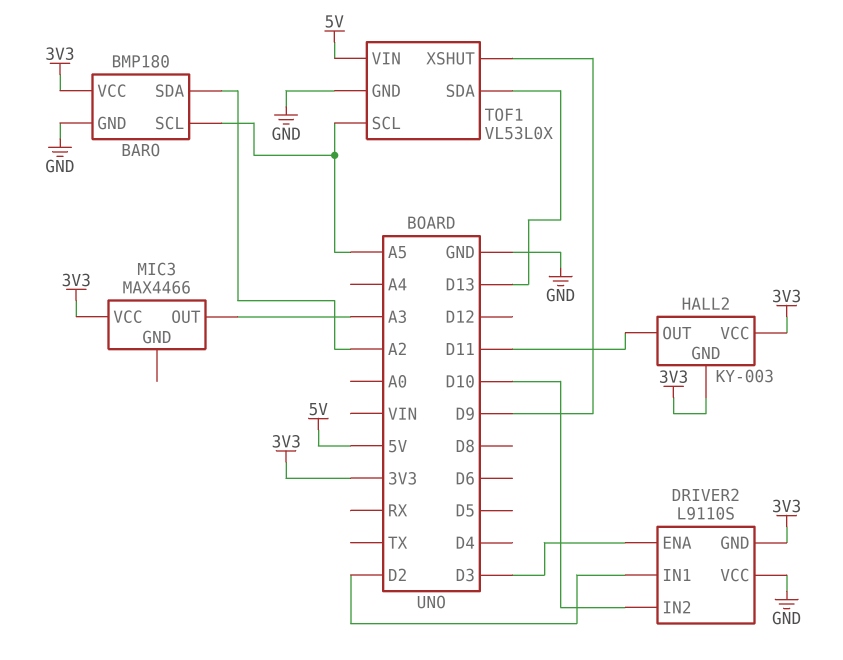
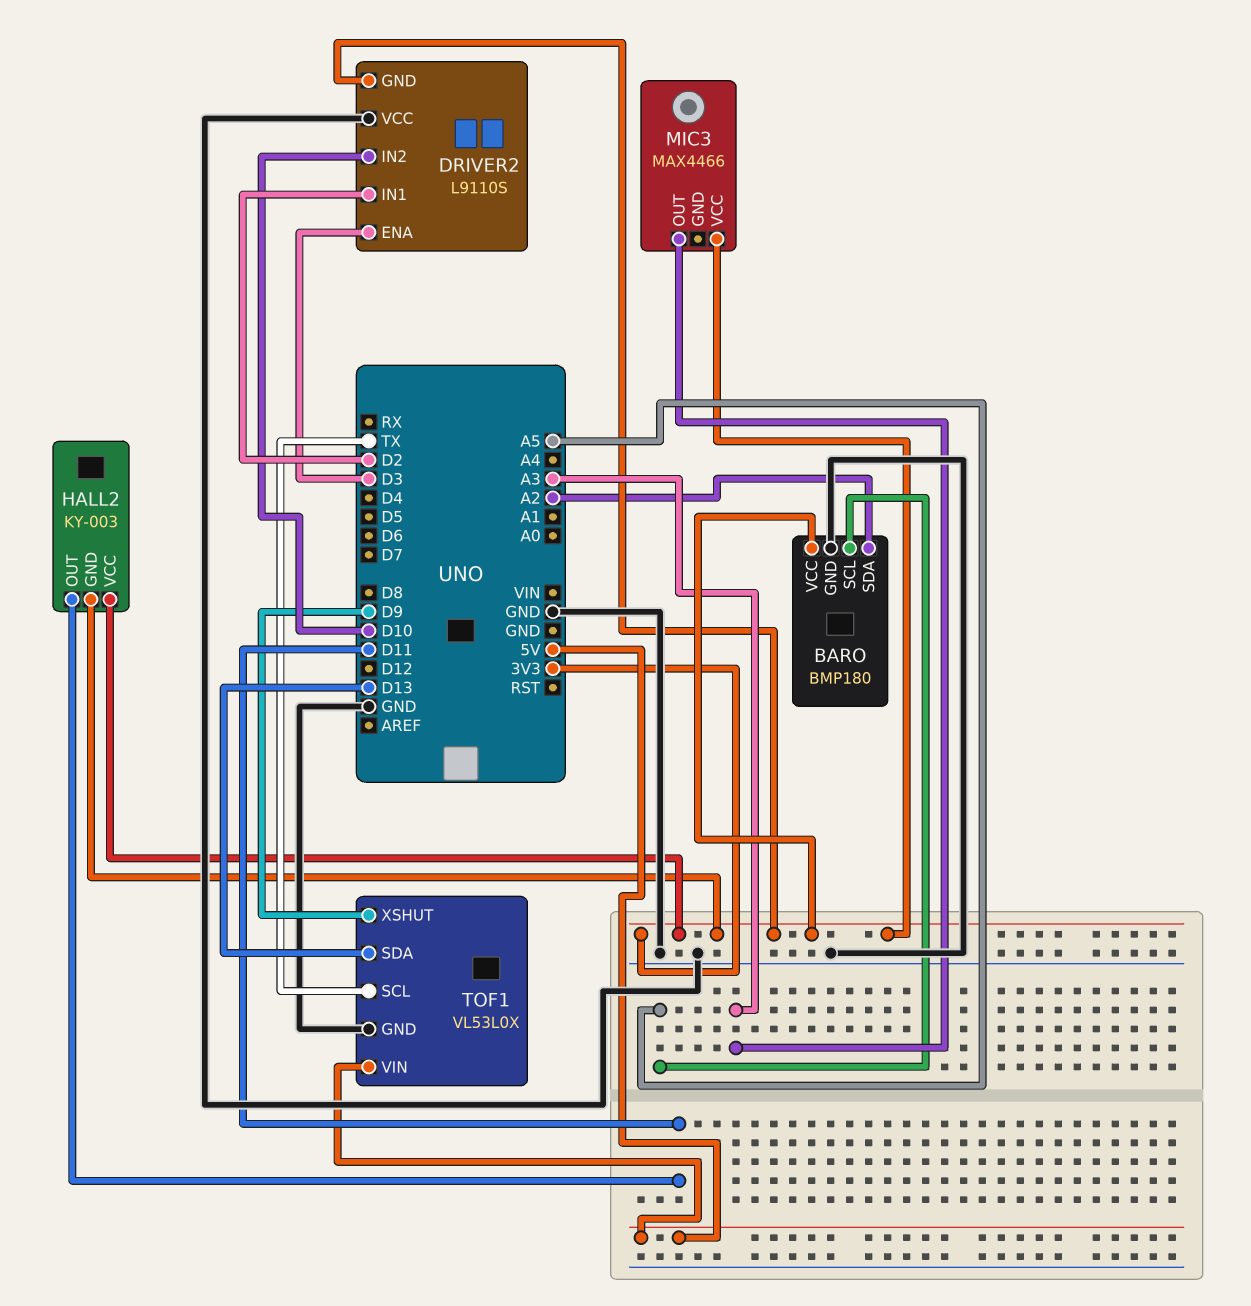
TOF1 pin SCL: A5 -> TX

